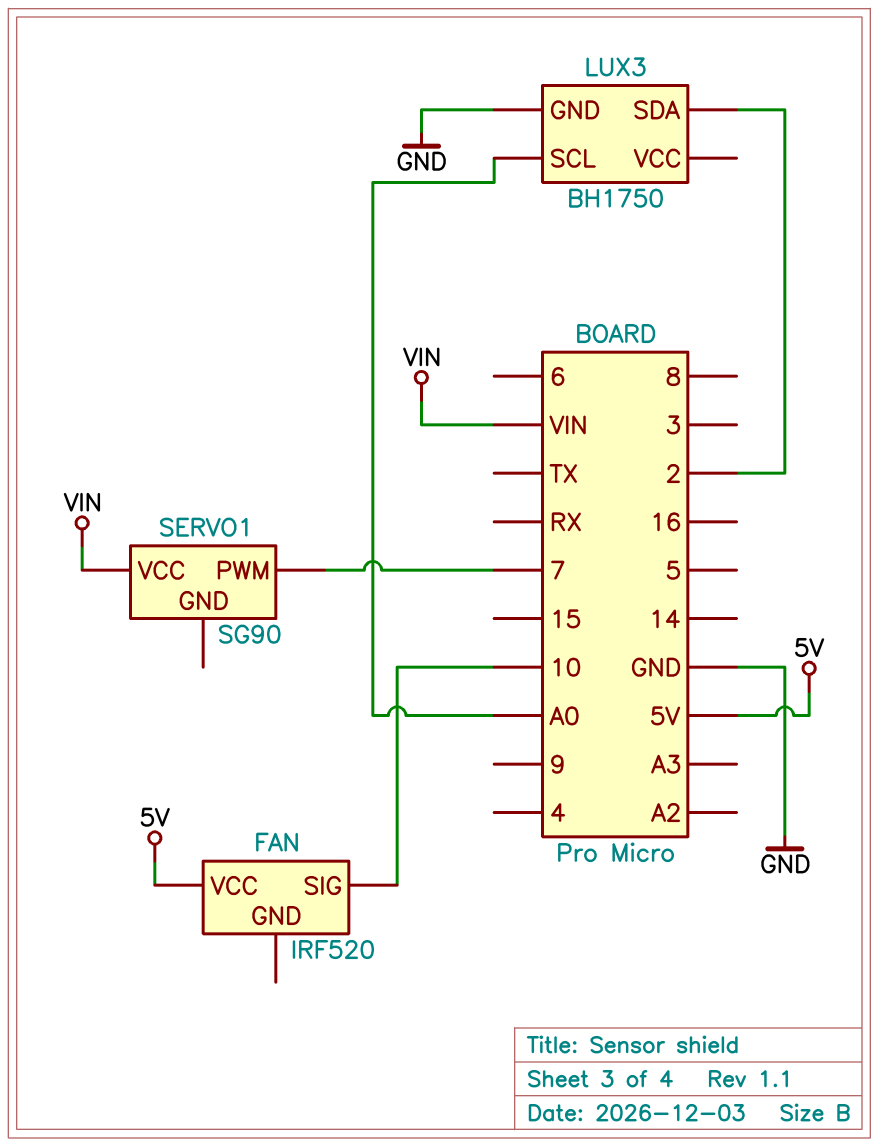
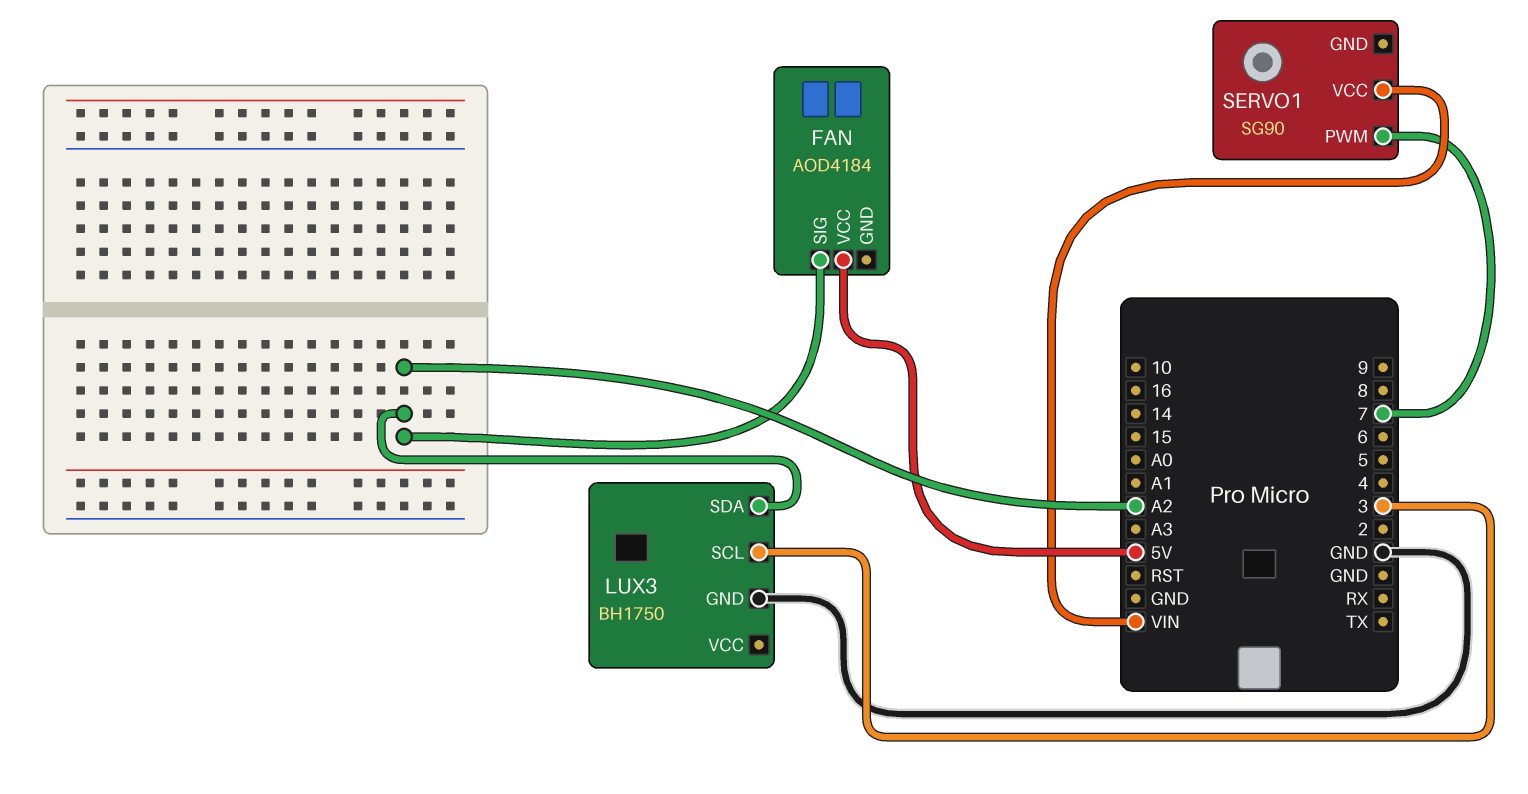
FAN: IRF520 -> AOD4184
FAN pin SIG: 10 -> A2
LUX3 pin SCL: A0 -> 3
LUX3 pin SDA: 2 -> A2

